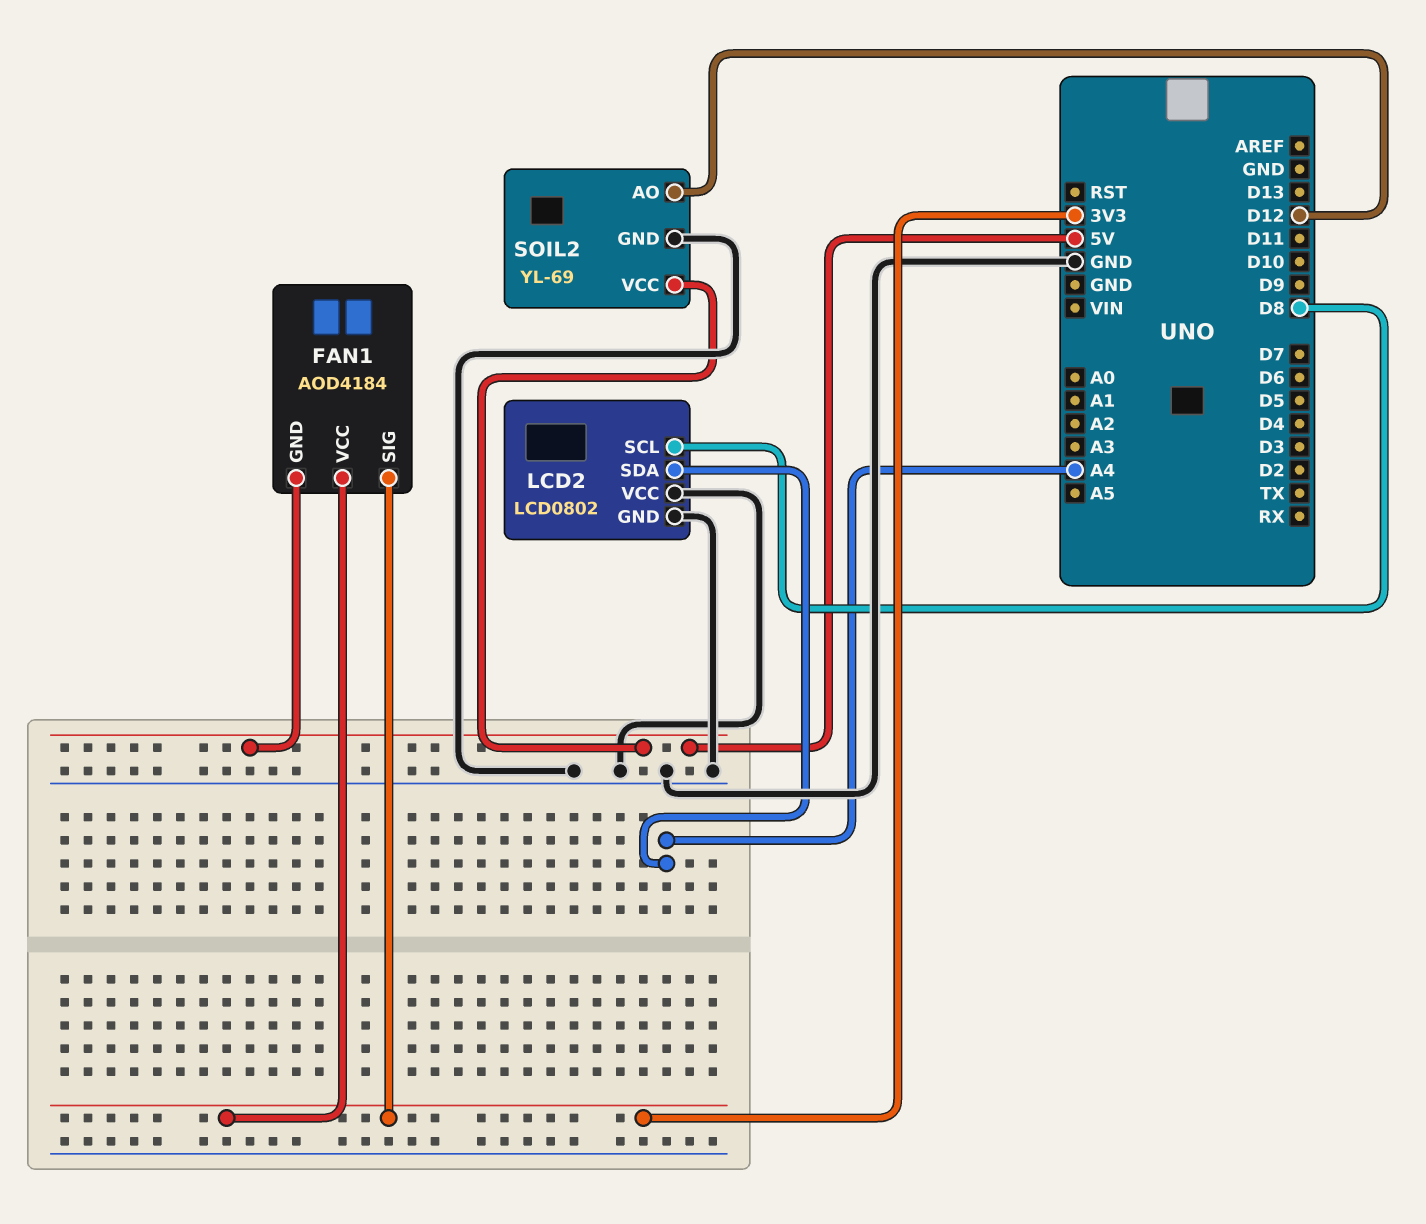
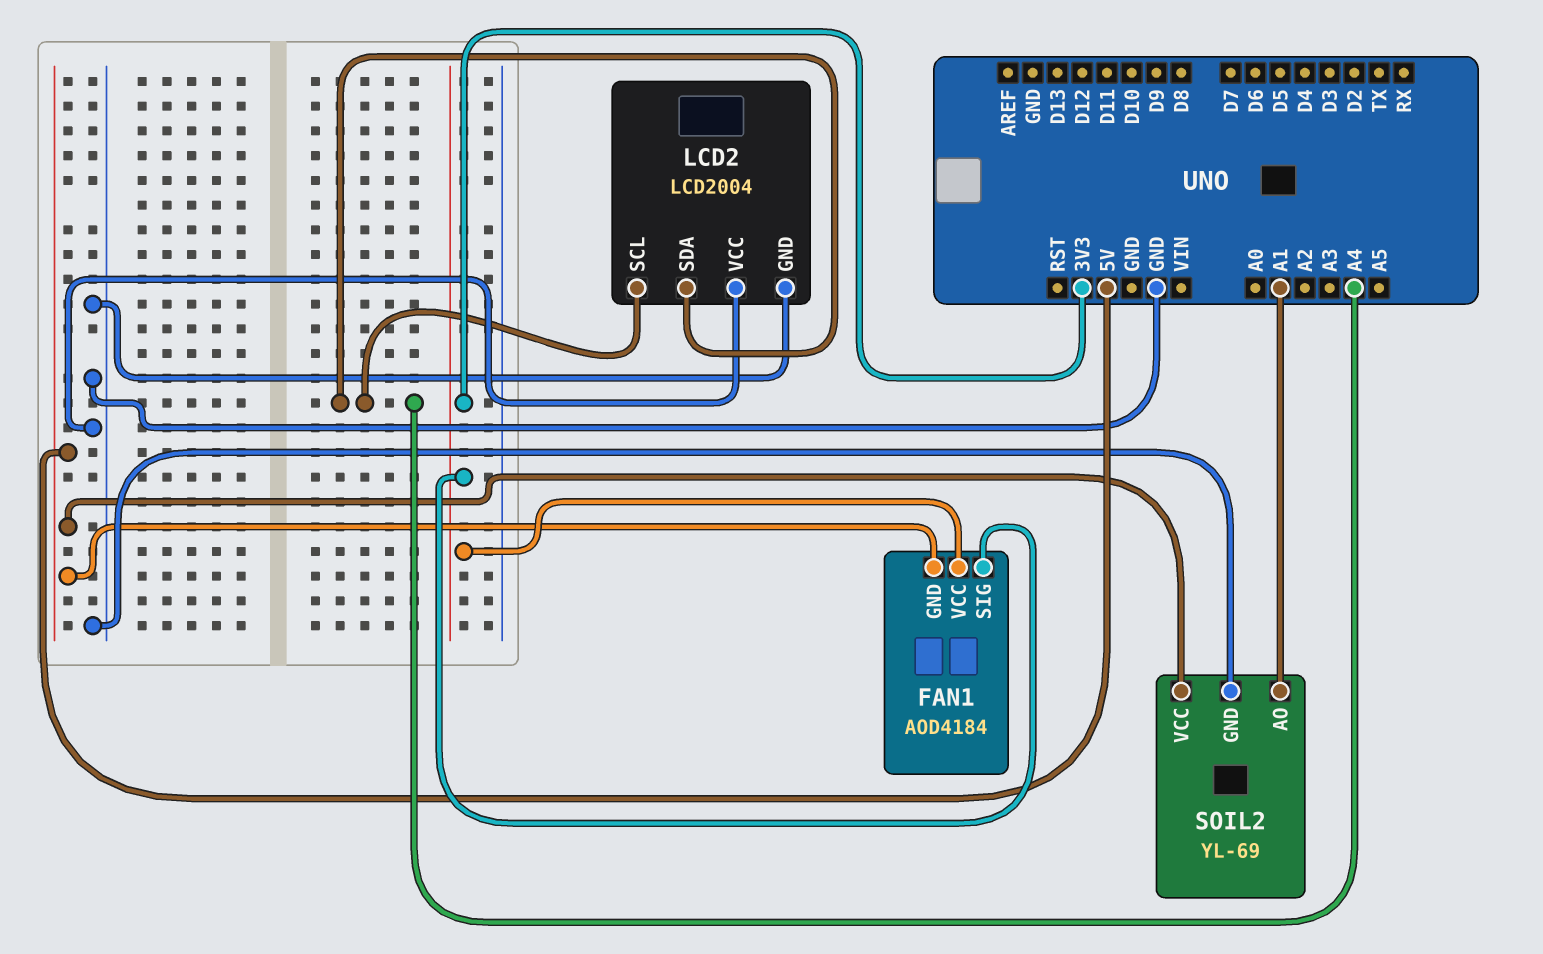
LCD2: LCD0802 -> LCD2004
LCD2 pin SCL: D8 -> A4
SOIL2 pin AO: D12 -> A1

